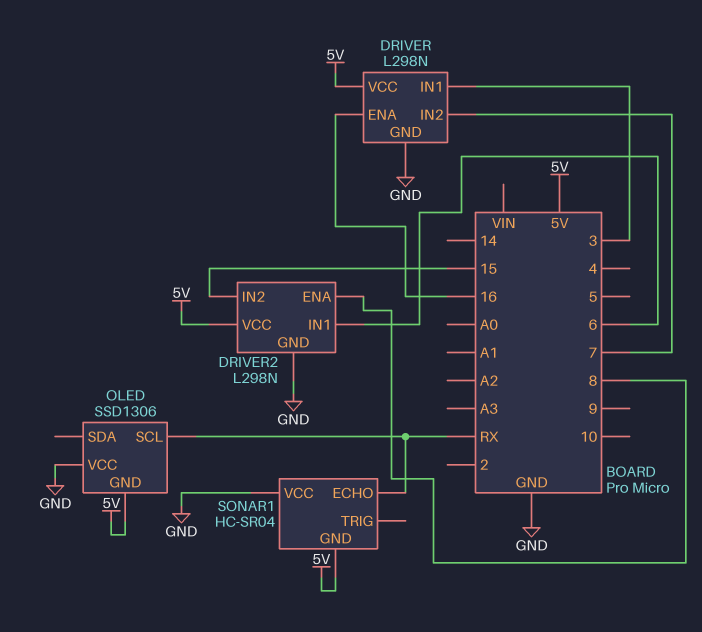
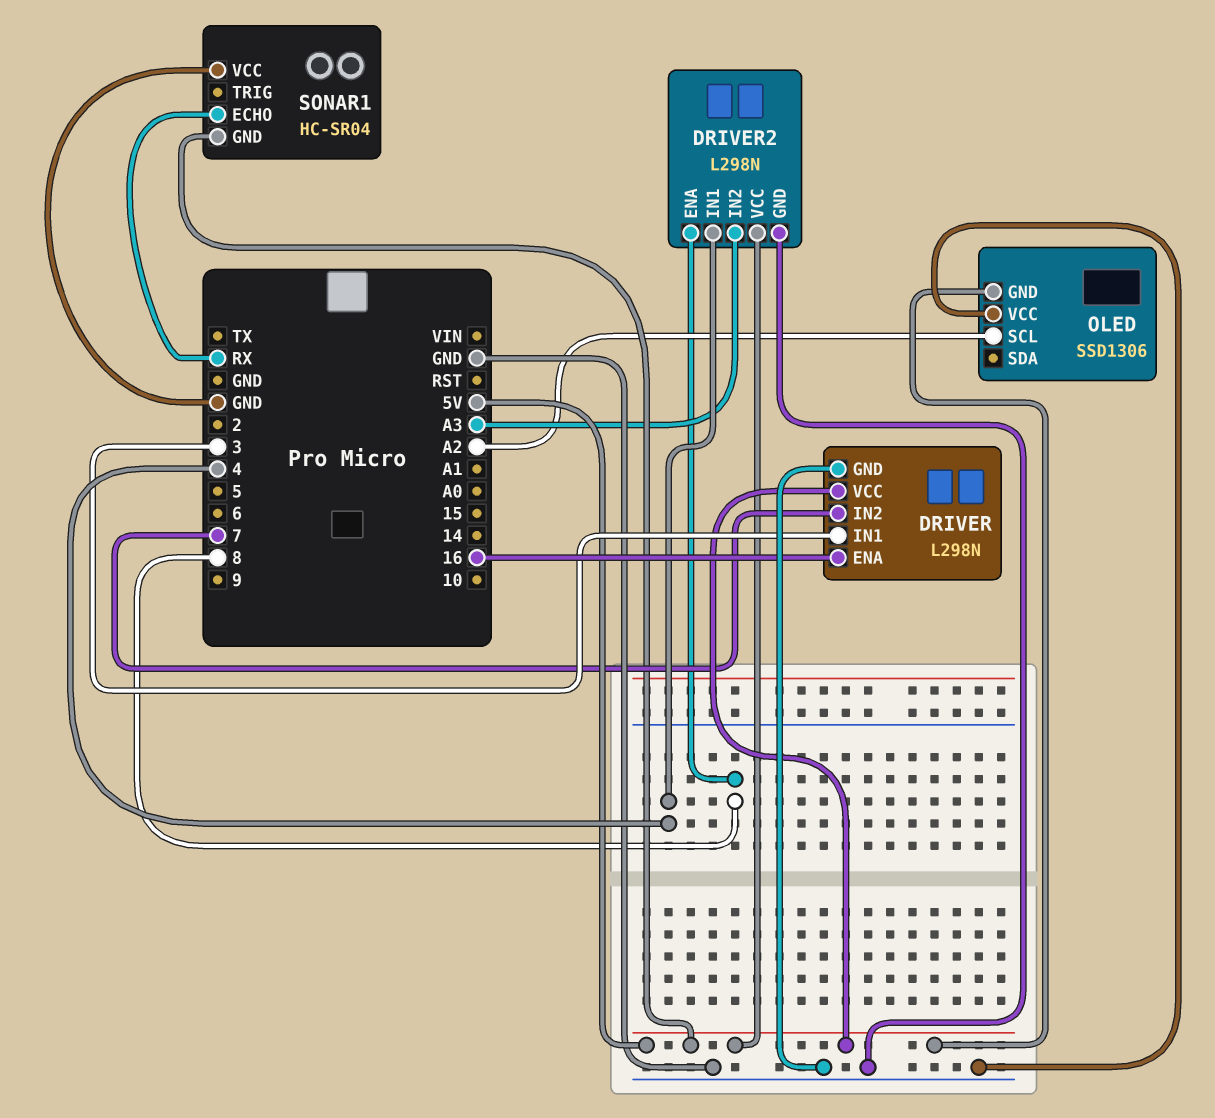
DRIVER2 pin IN1: 6 -> 4
DRIVER2 pin IN2: 15 -> A3
OLED pin SCL: RX -> A2

